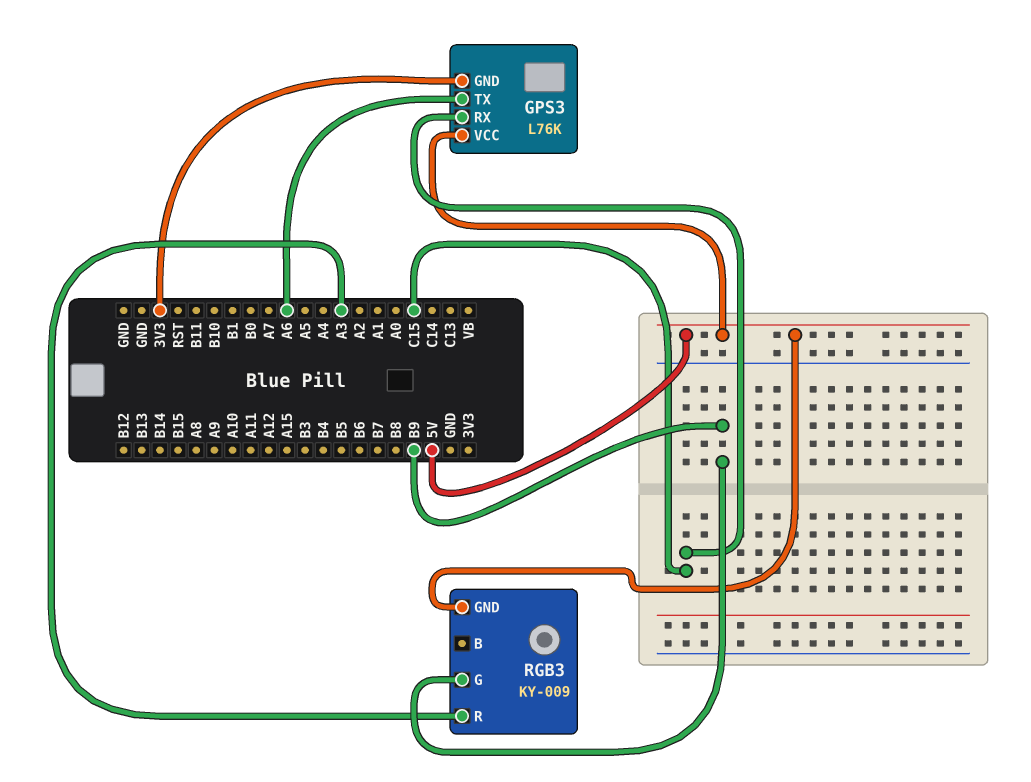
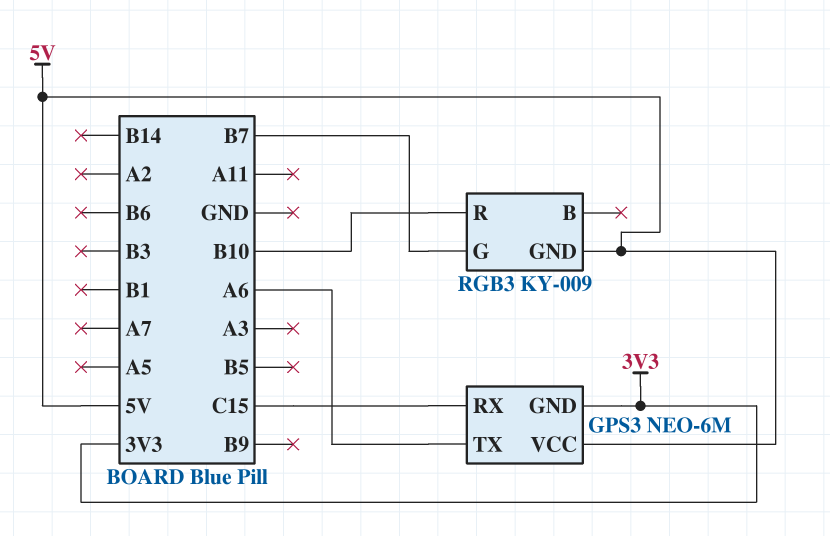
GPS3: L76K -> NEO-6M
RGB3 pin G: B9 -> B7
RGB3 pin R: A3 -> B10

